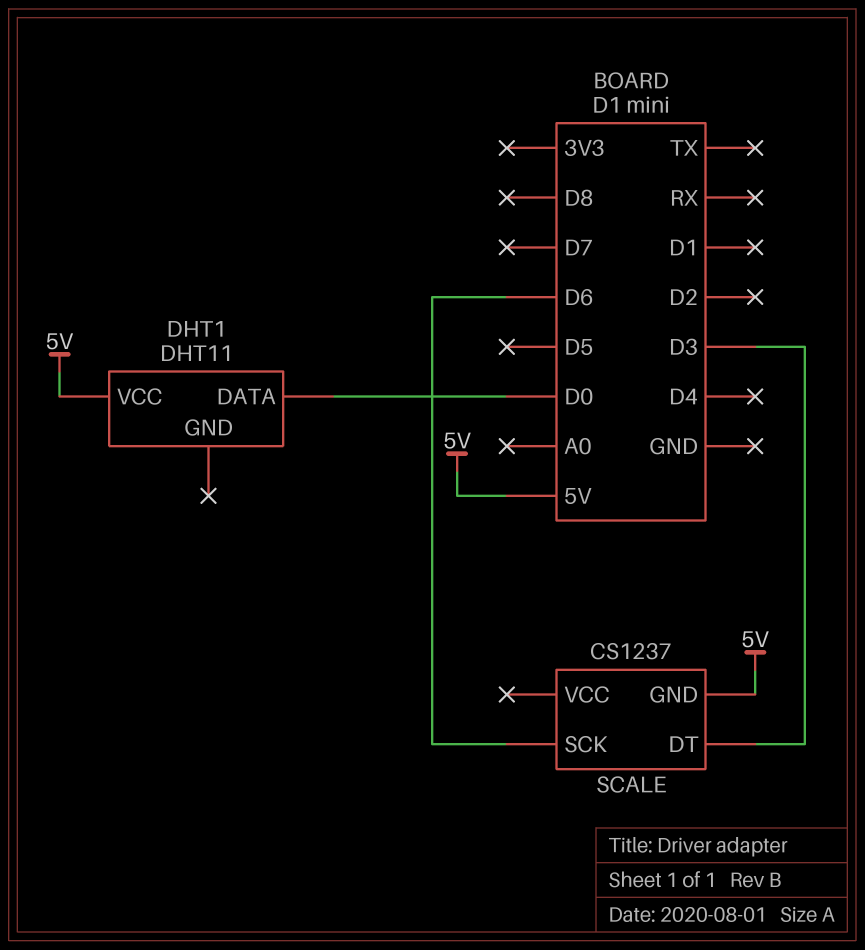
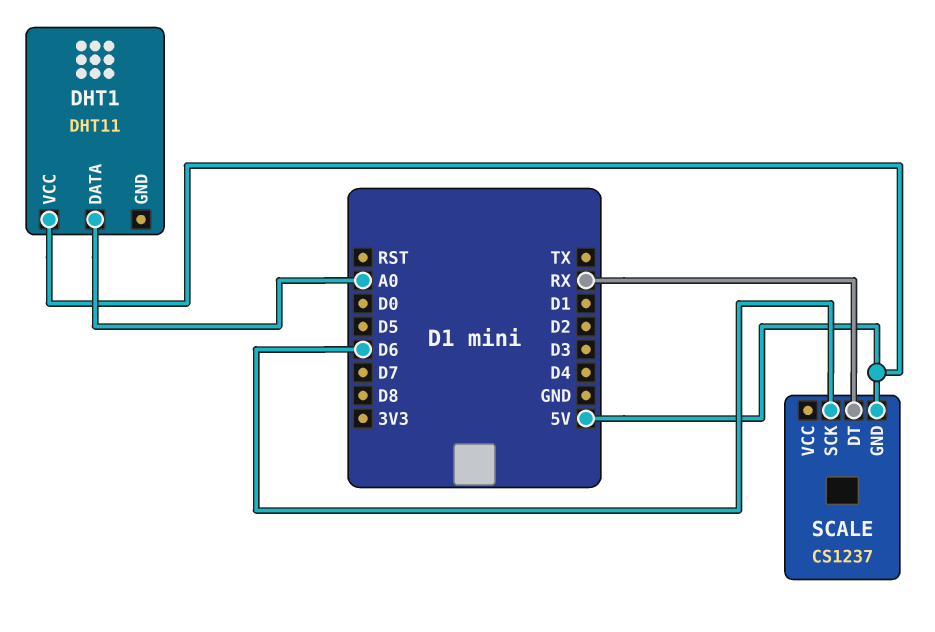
DHT1 pin DATA: D0 -> A0
SCALE pin DT: D3 -> RX

